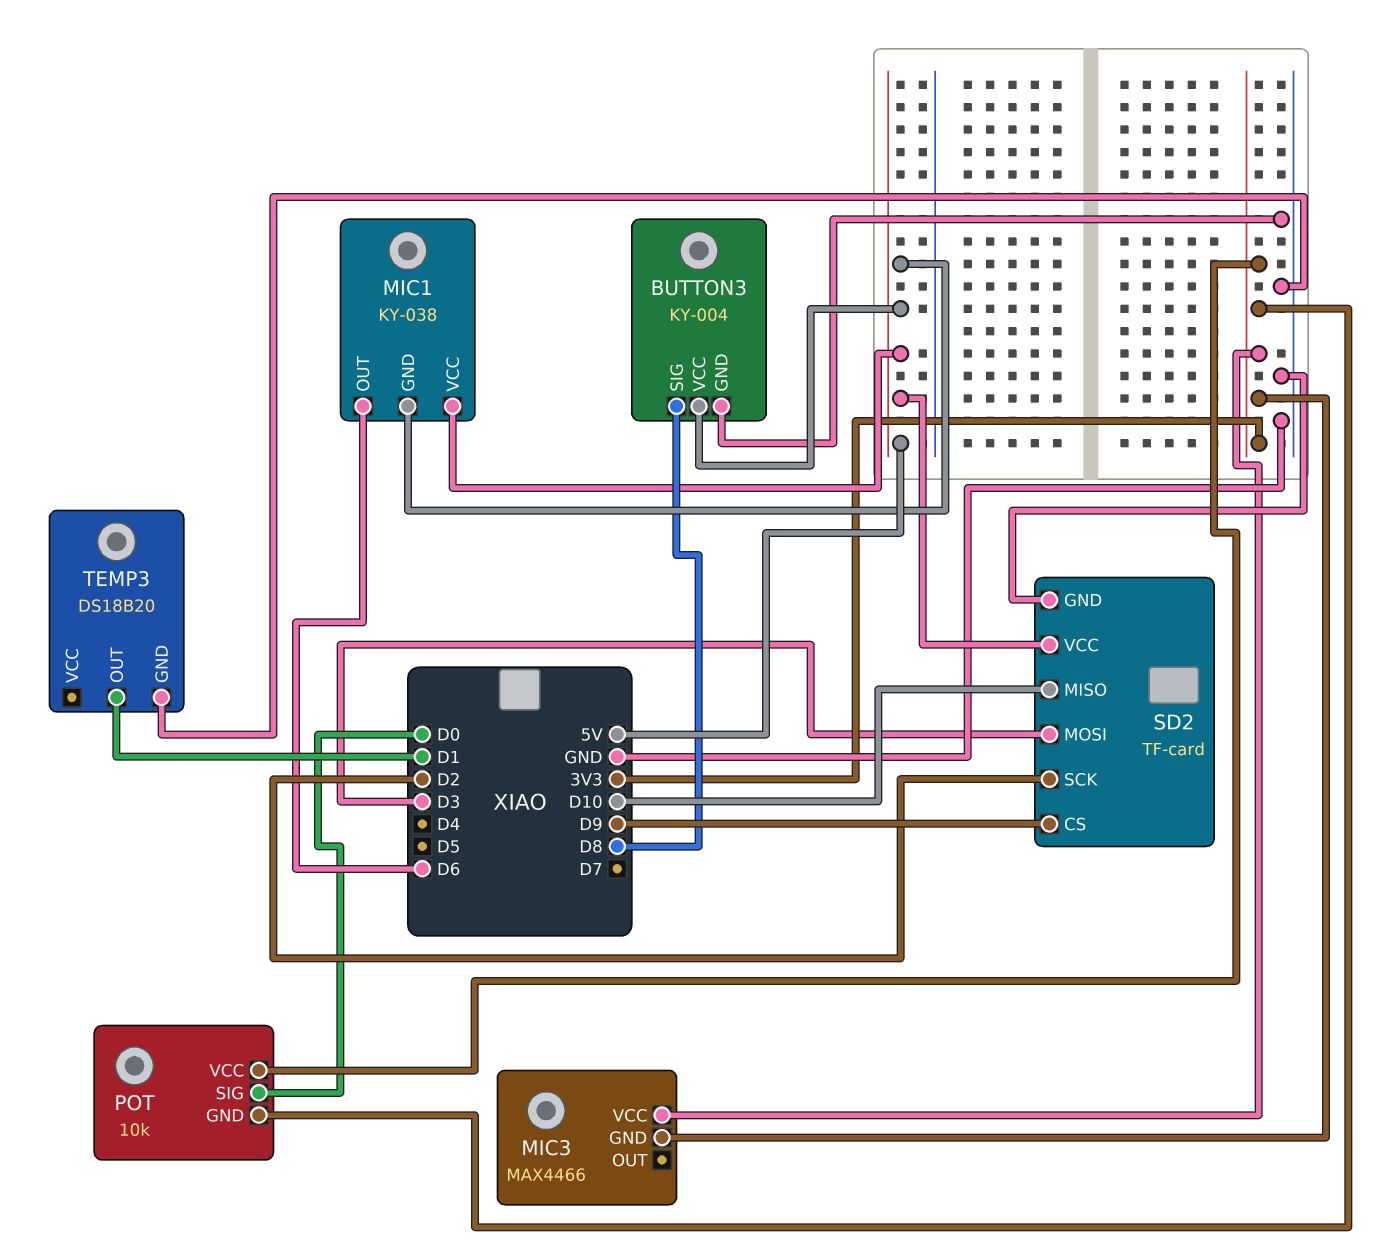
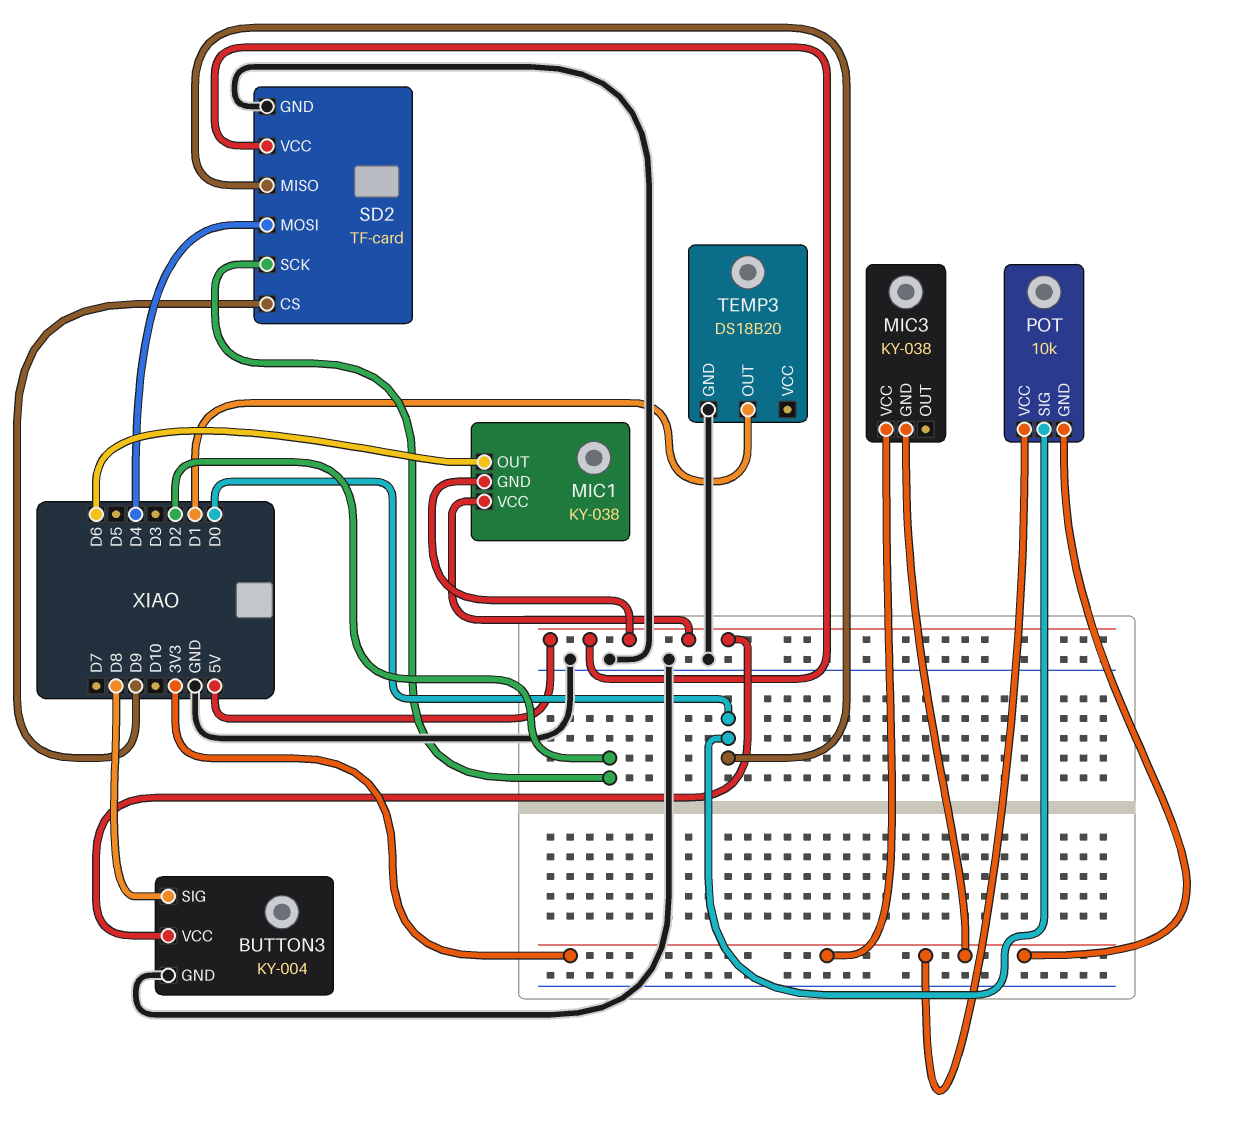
MIC3: MAX4466 -> KY-038
SD2 pin MISO: D10 -> D0
SD2 pin MOSI: D3 -> D4

